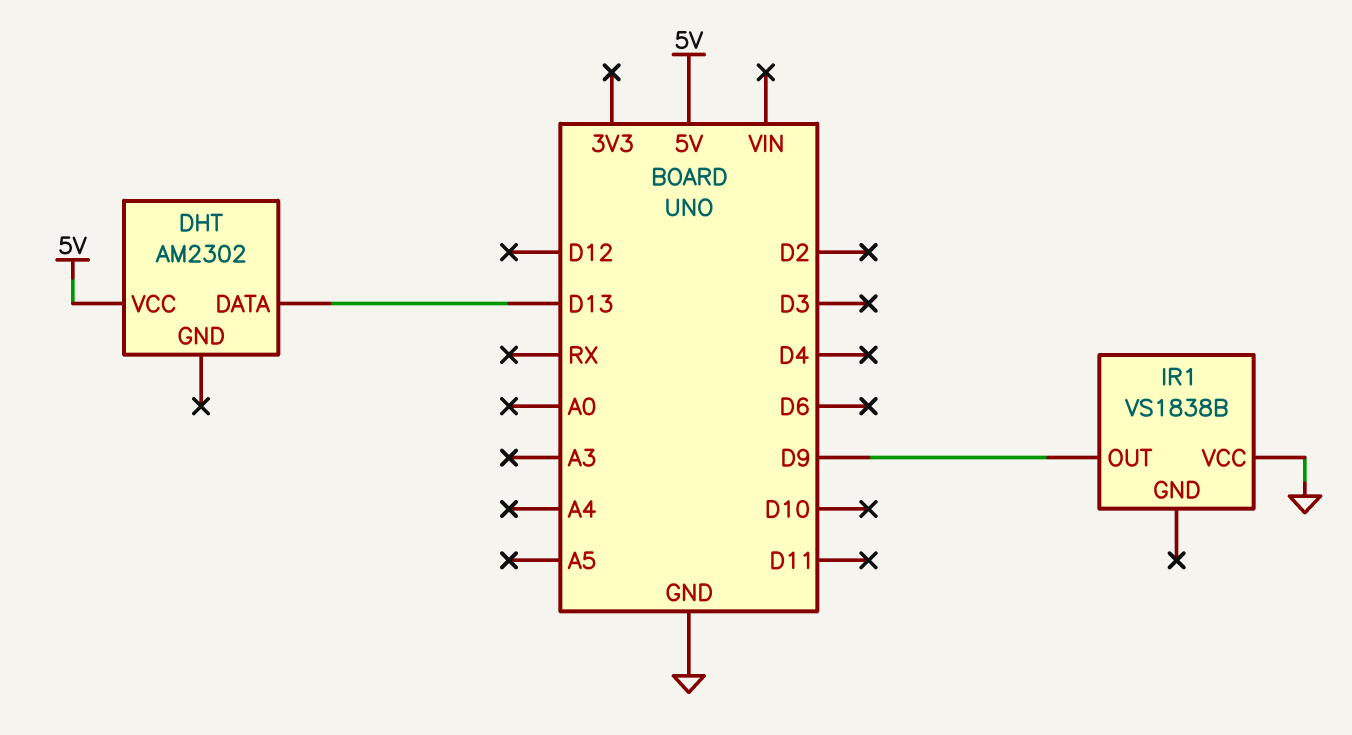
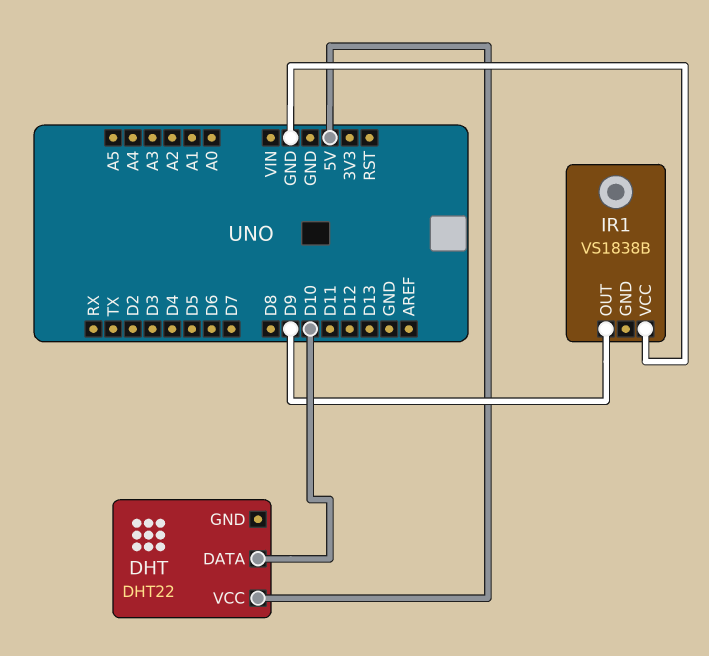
DHT: AM2302 -> DHT22
DHT pin DATA: D13 -> D10

